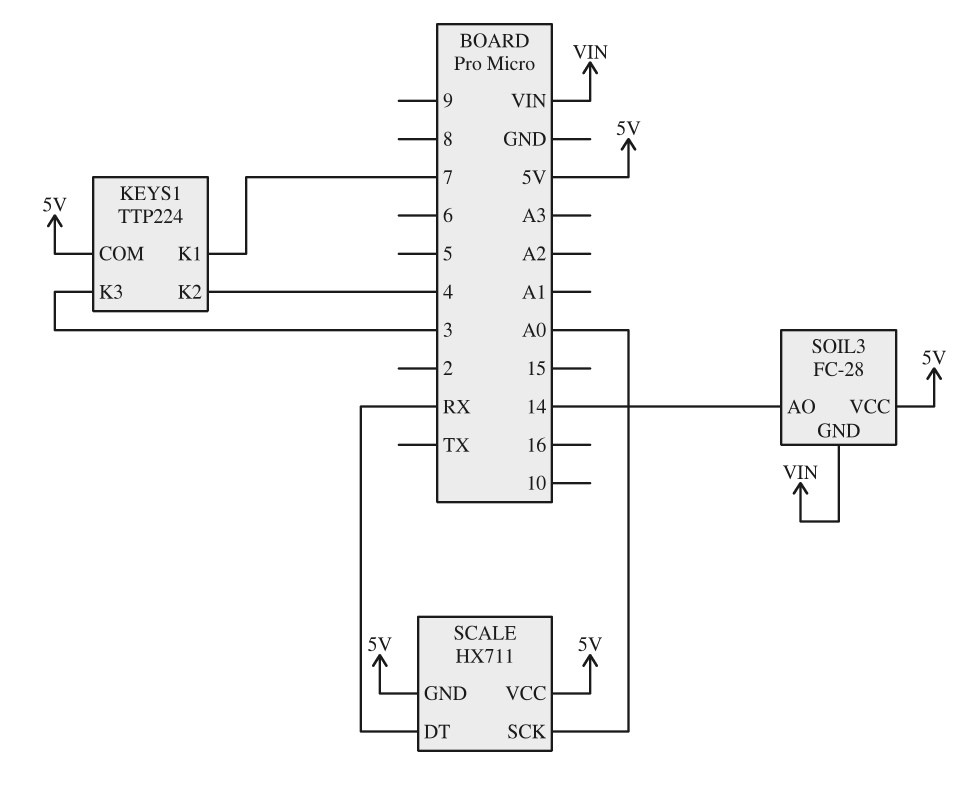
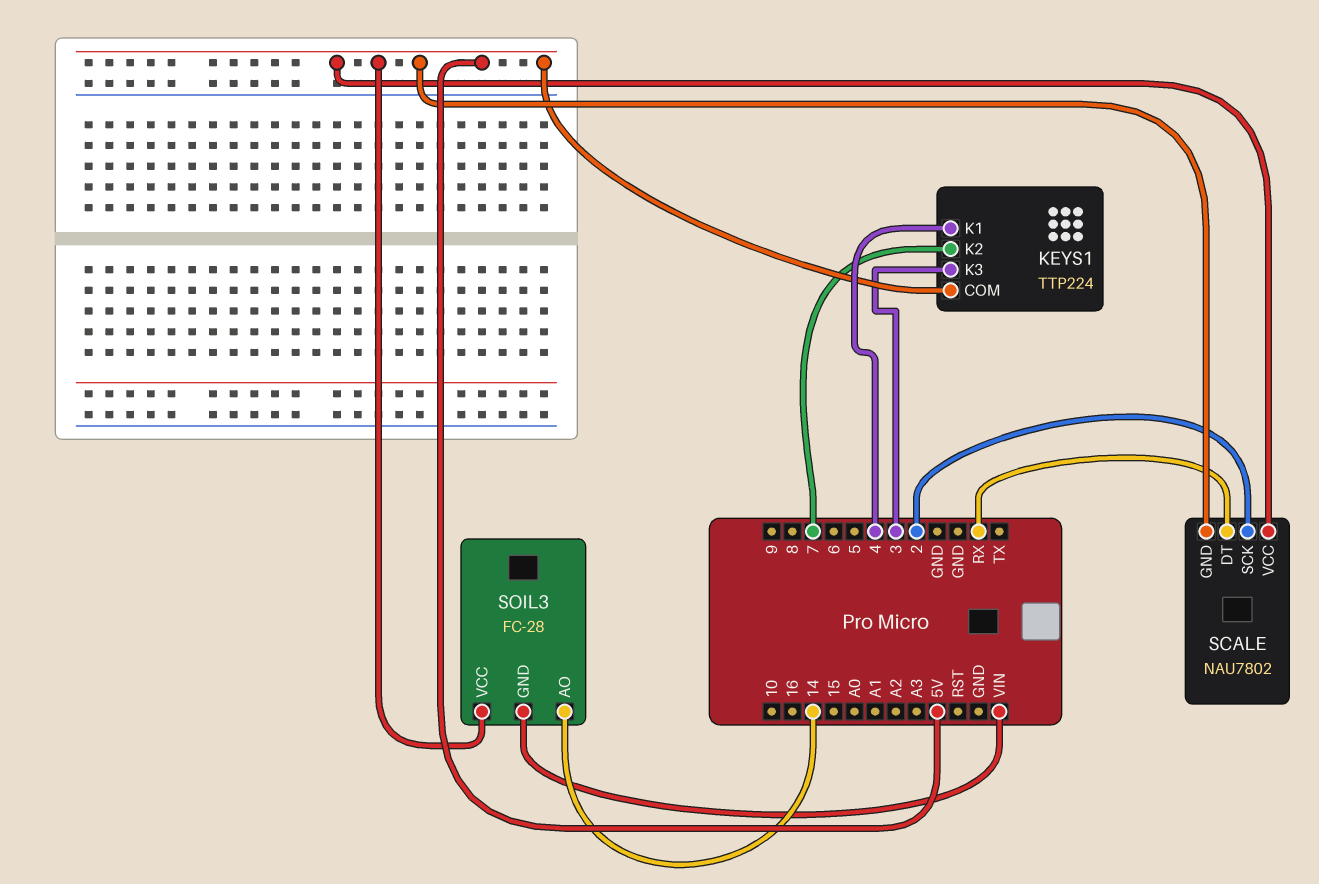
KEYS1 pin K1: 7 -> 4
KEYS1 pin K2: 4 -> 7
SCALE: HX711 -> NAU7802
SCALE pin SCK: A0 -> 2

